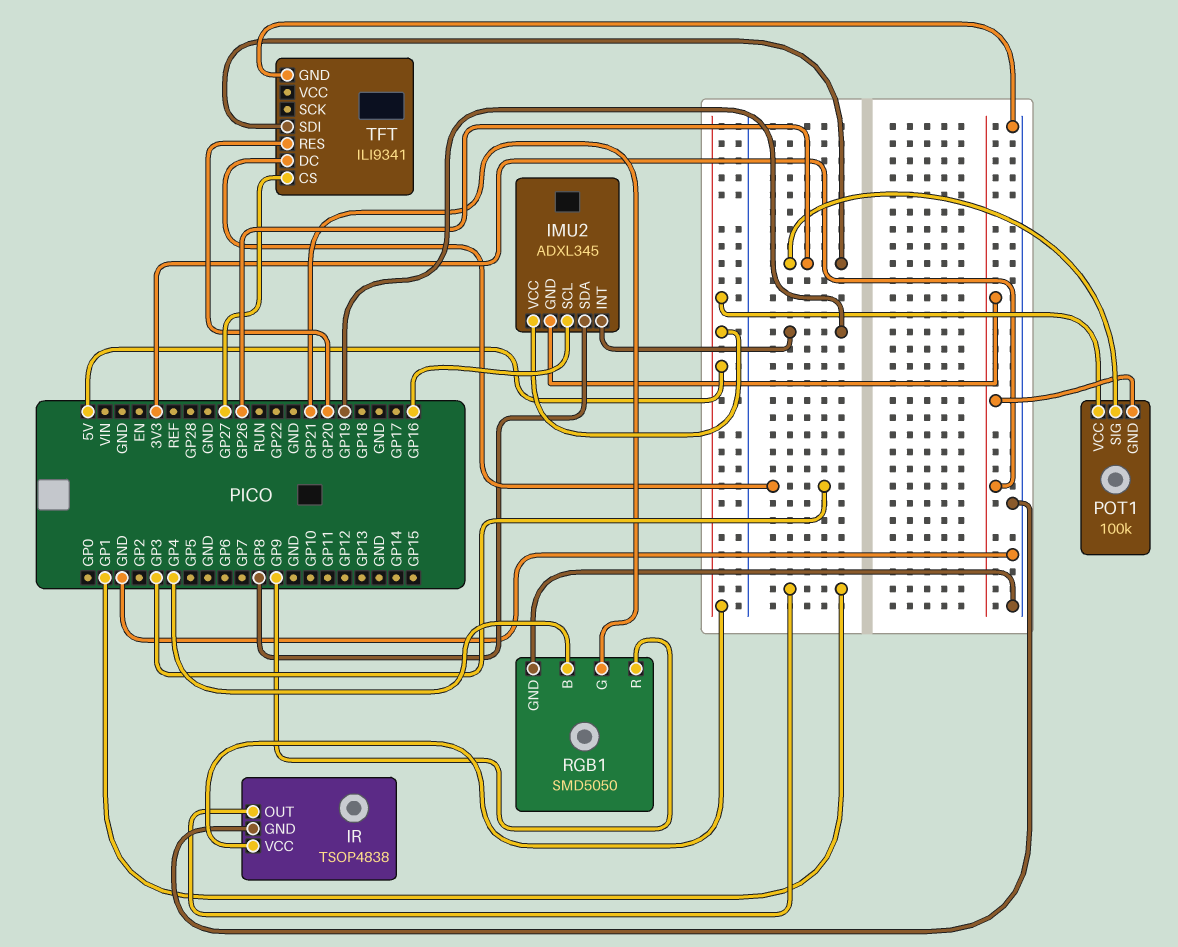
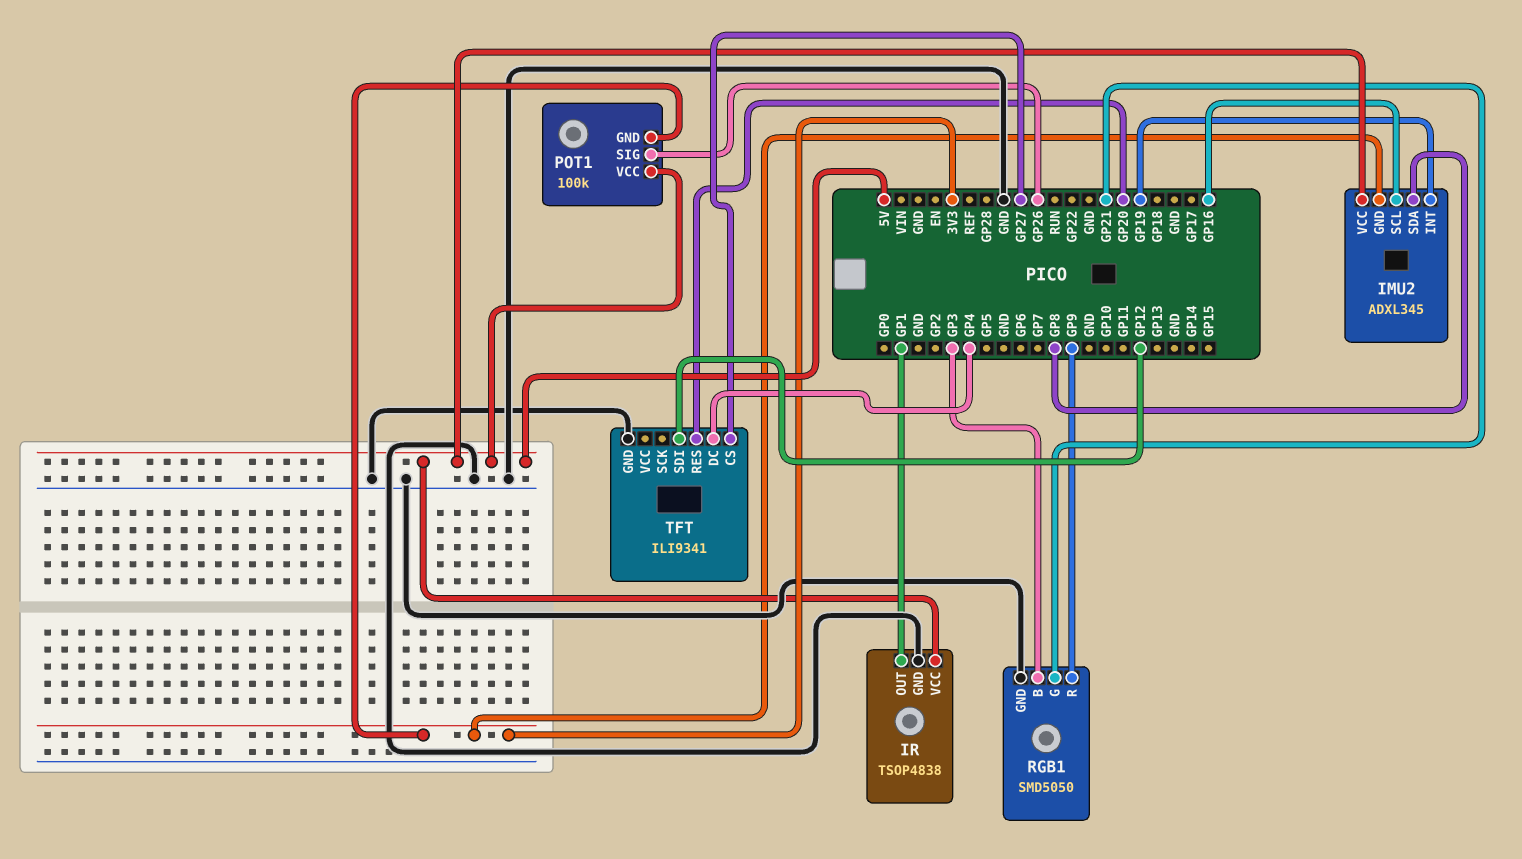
RGB1 pin B: GP4 -> GP3
TFT pin DC: GP3 -> GP4
TFT pin SDI: GP26 -> GP12

